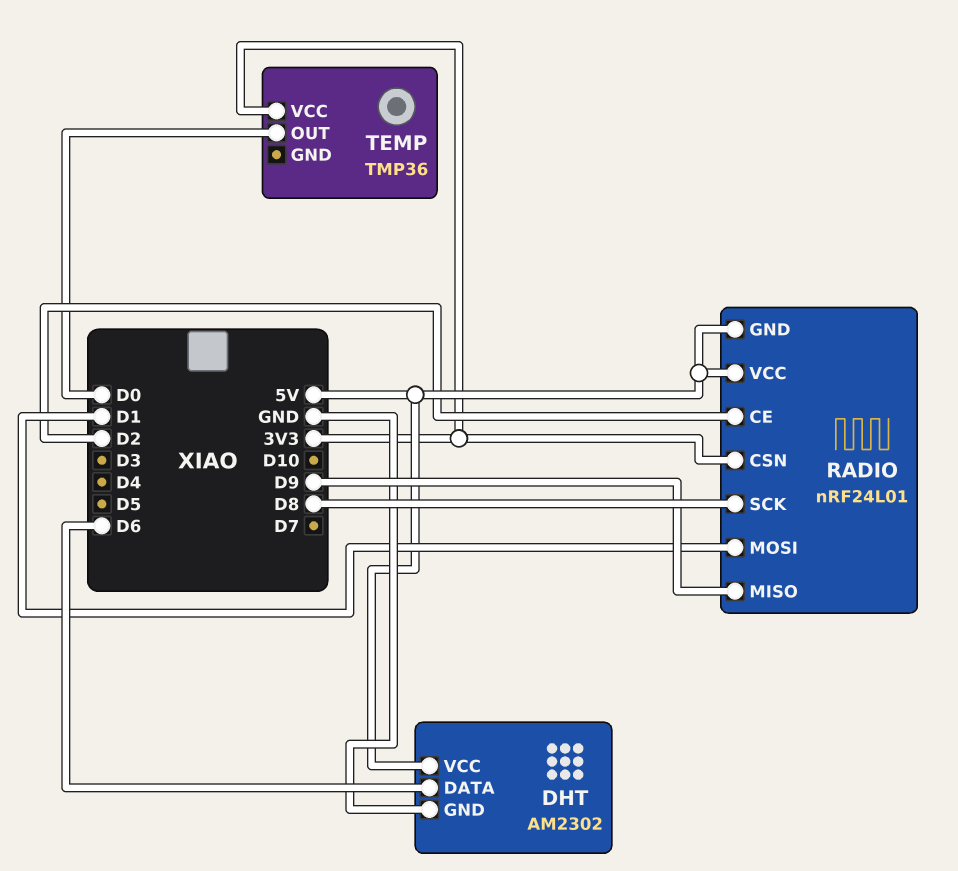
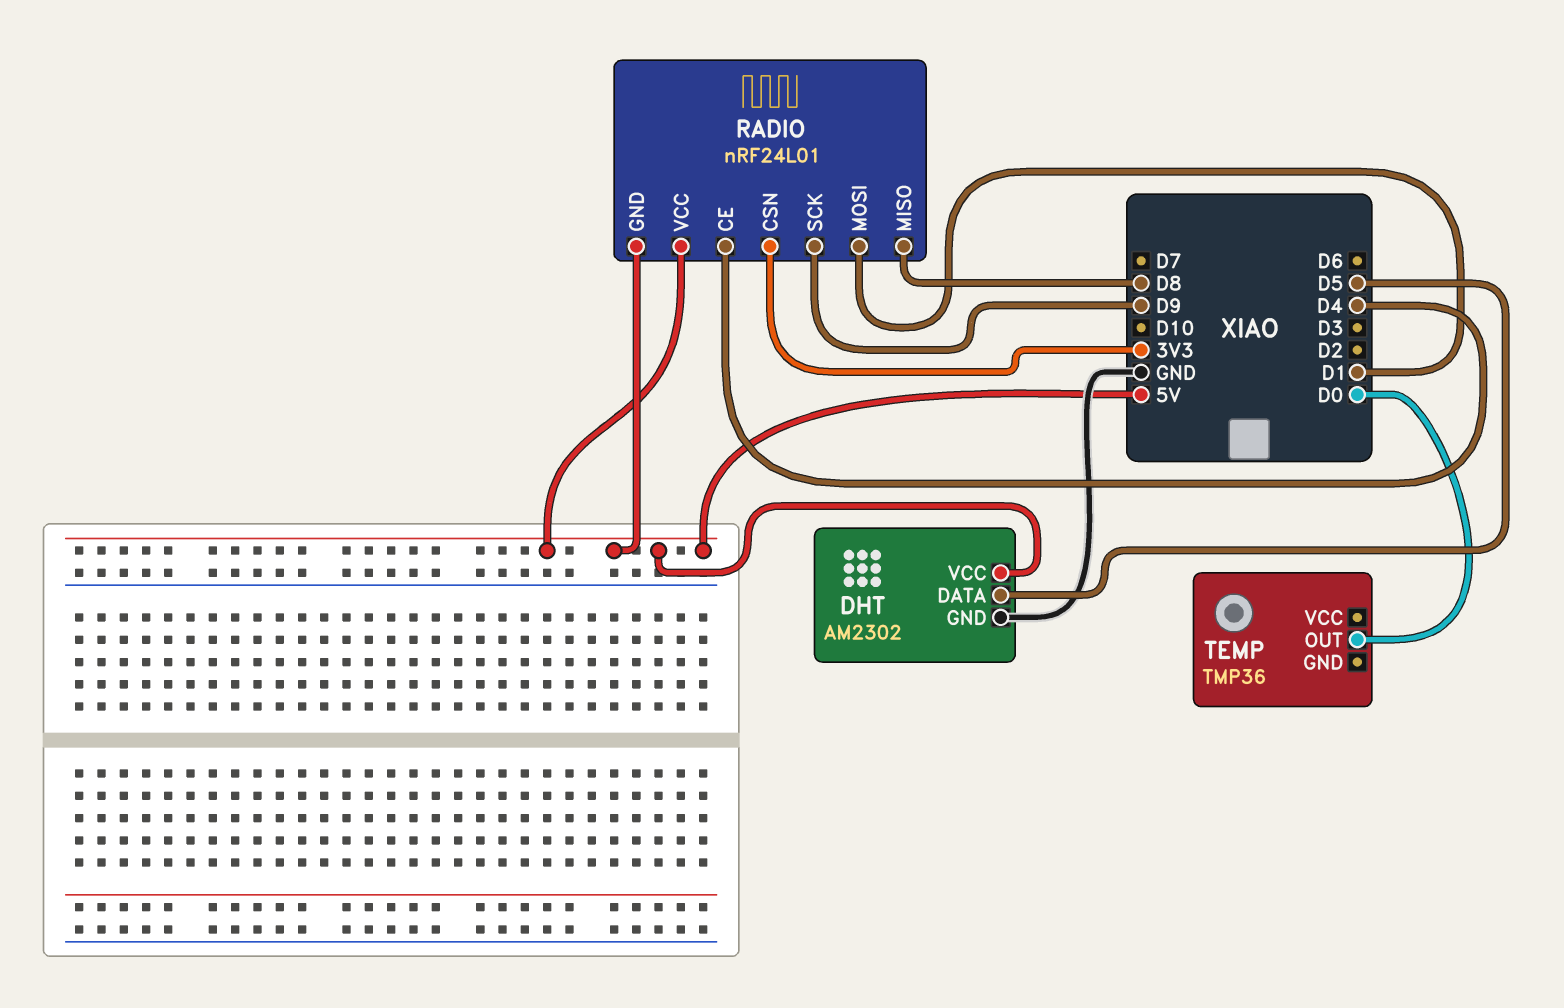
DHT pin DATA: D6 -> D5
RADIO pin CE: D2 -> D4
RADIO pin MISO: D9 -> D8
RADIO pin SCK: D8 -> D9
TEMP pin VCC: 3V3 -> none

